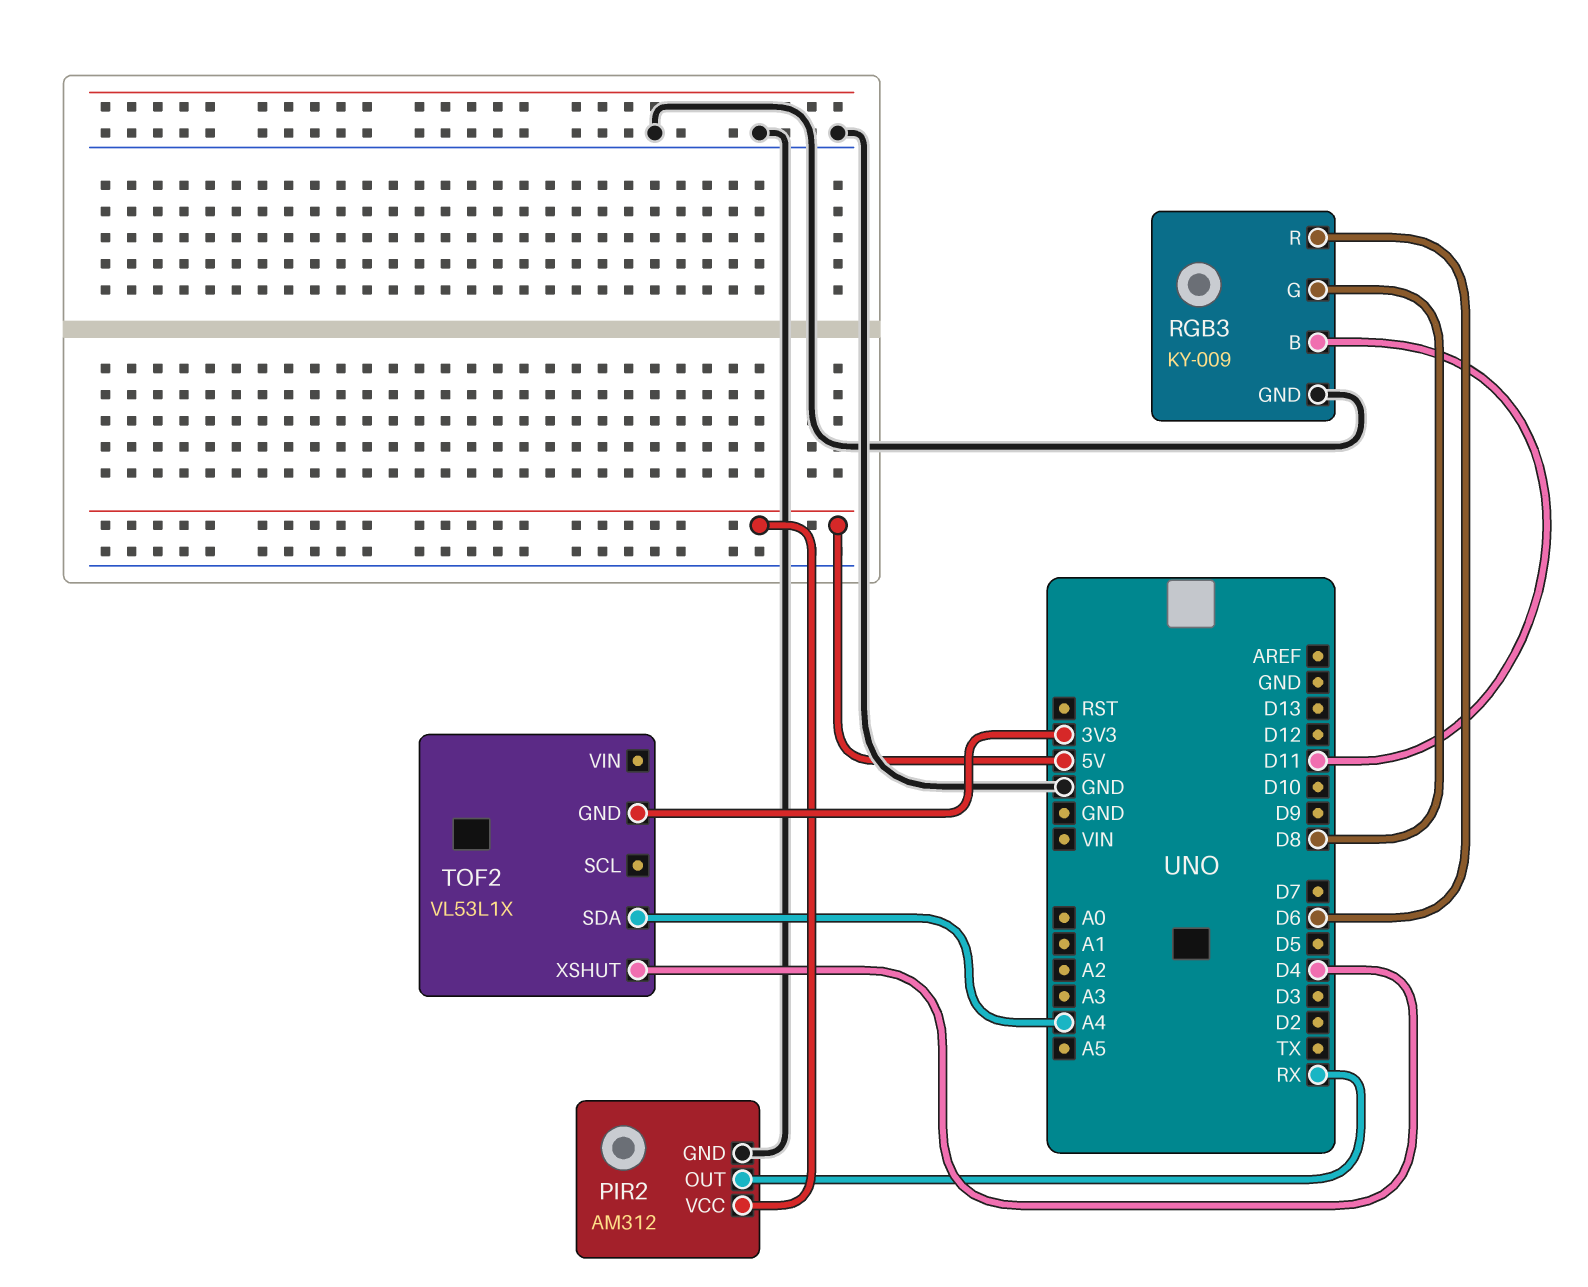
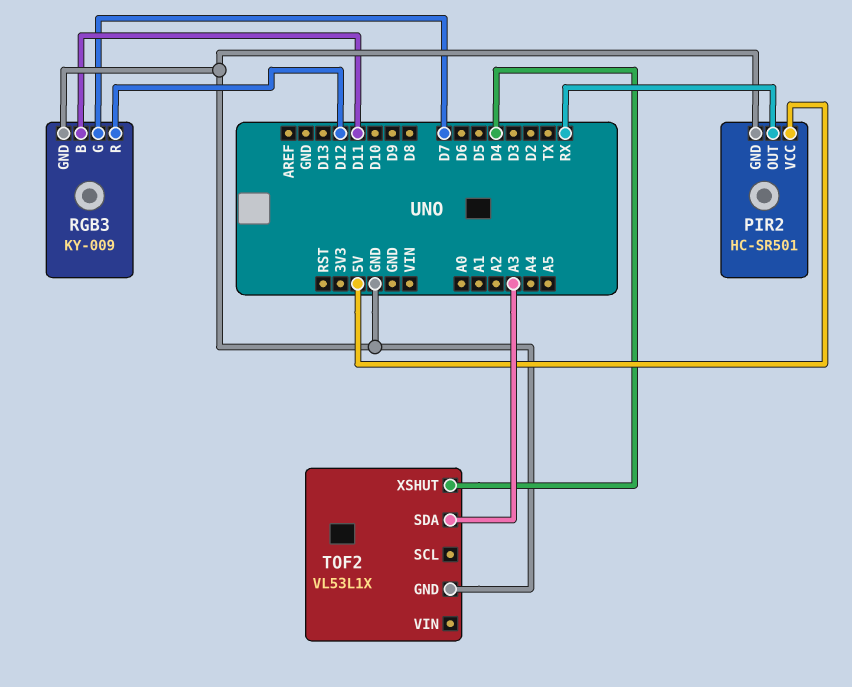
PIR2: AM312 -> HC-SR501
RGB3 pin G: D8 -> D7
RGB3 pin R: D6 -> D12
TOF2 pin GND: 3V3 -> GND
TOF2 pin SDA: A4 -> A3

